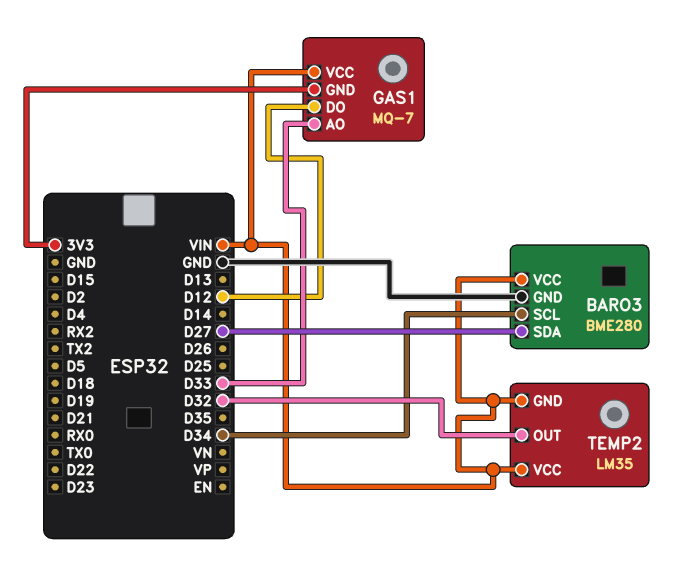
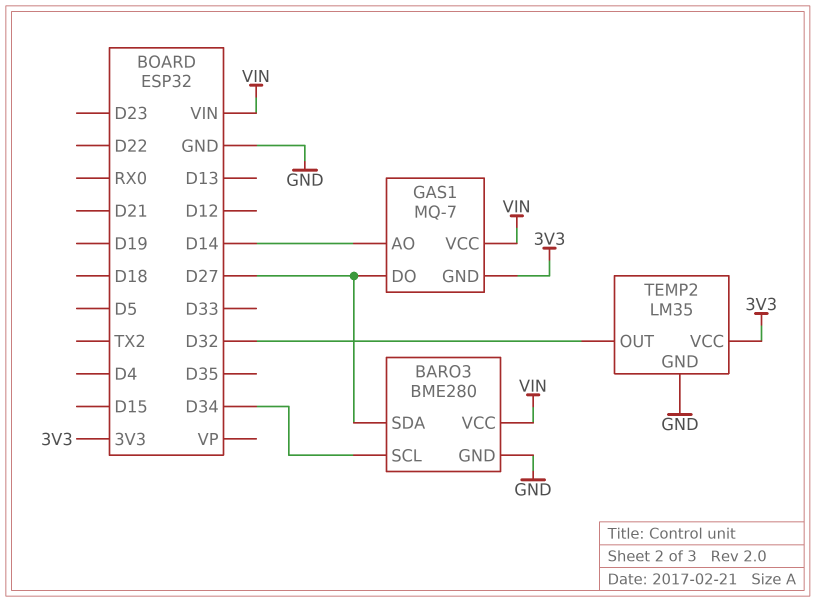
GAS1 pin AO: D33 -> D14
GAS1 pin DO: D12 -> D27
TEMP2 pin GND: VIN -> GND
TEMP2 pin VCC: VIN -> 3V3

